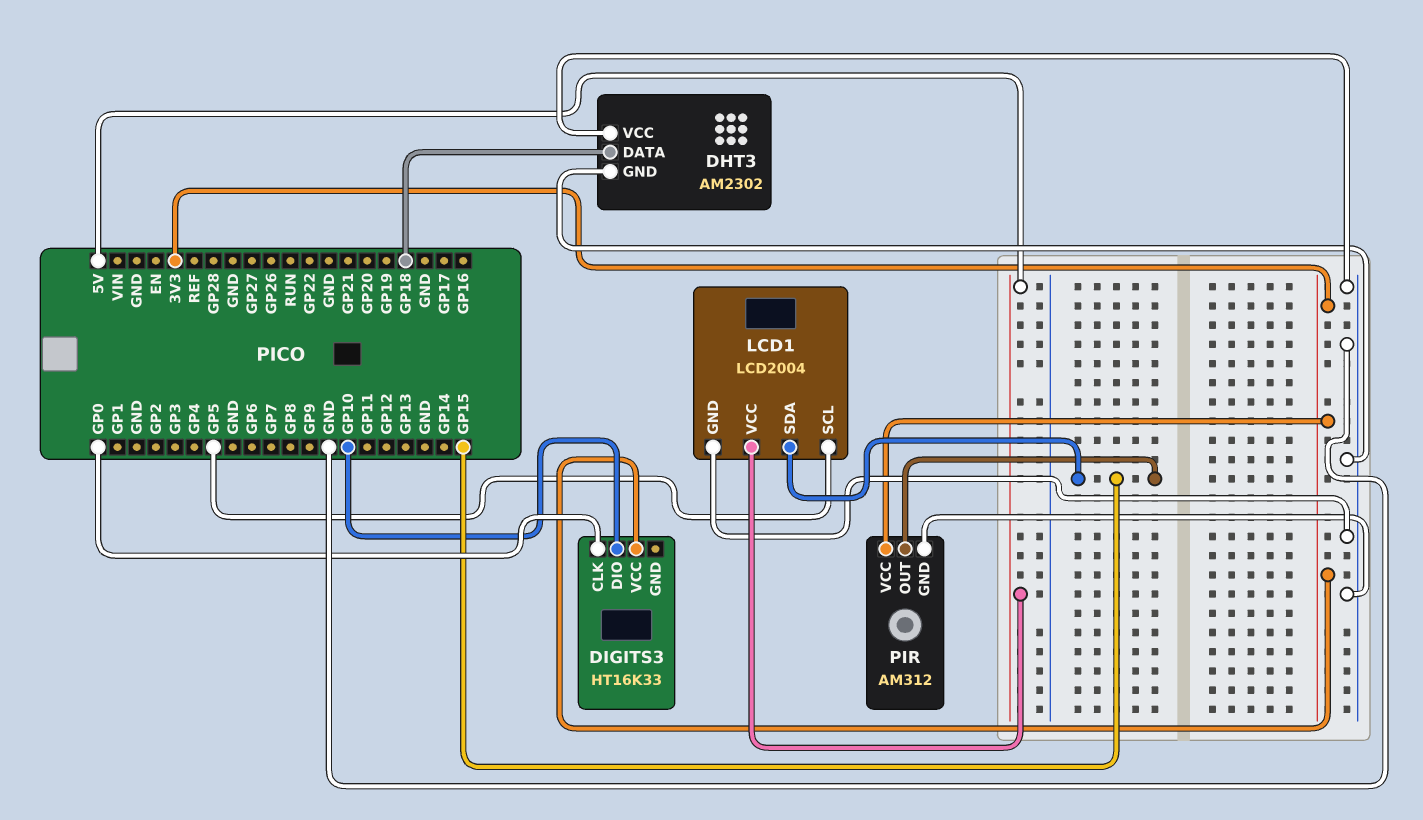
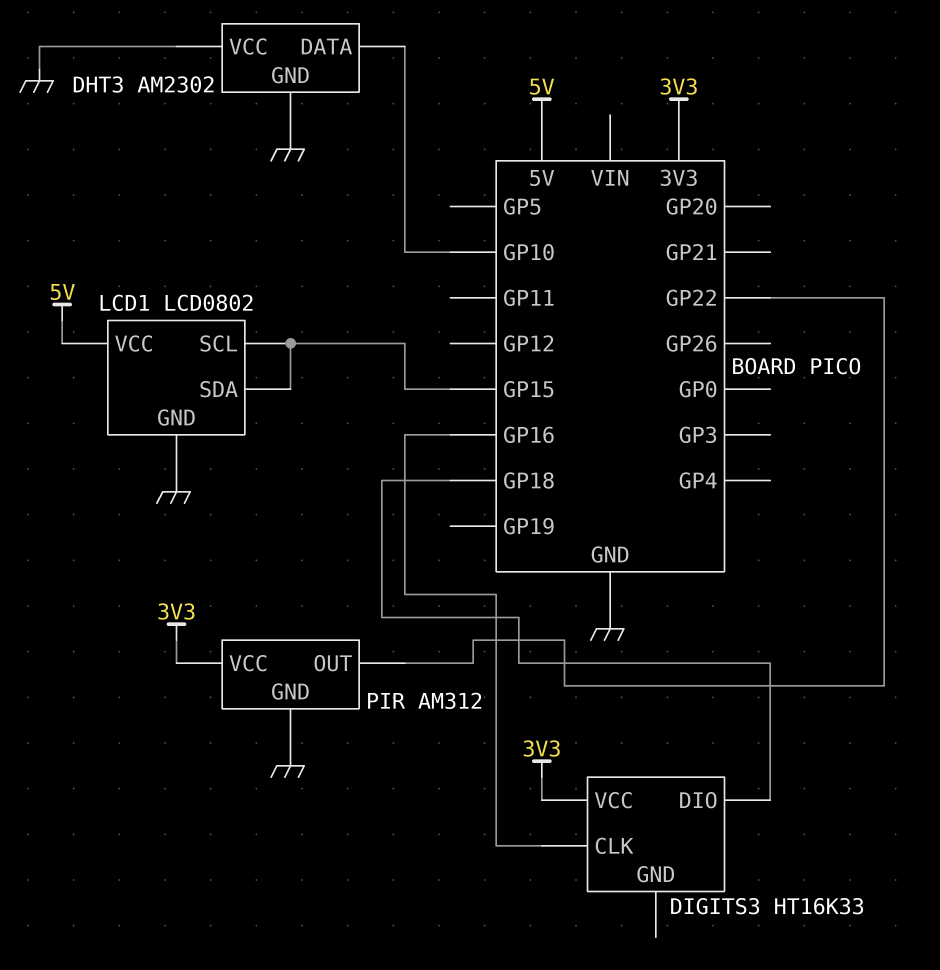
DHT3 pin DATA: GP18 -> GP10
DIGITS3 pin CLK: GP0 -> GP16
DIGITS3 pin DIO: GP10 -> GP18
LCD1: LCD2004 -> LCD0802
LCD1 pin SCL: GP5 -> GP15
PIR pin OUT: GP15 -> GP22

